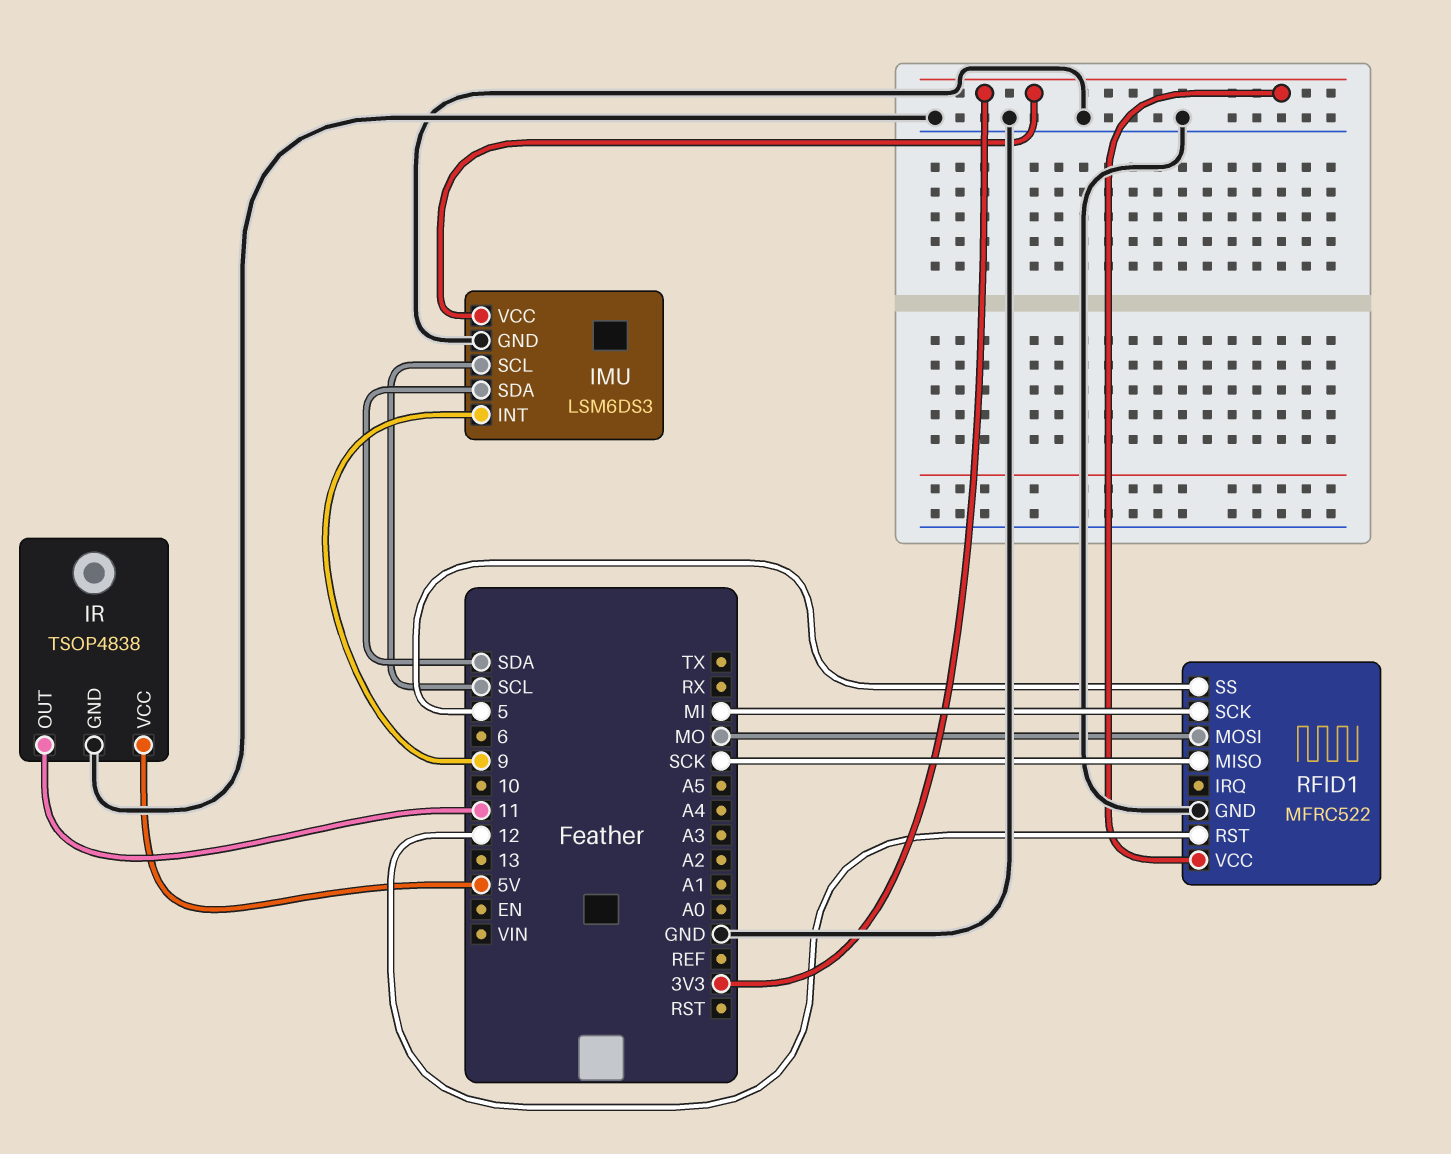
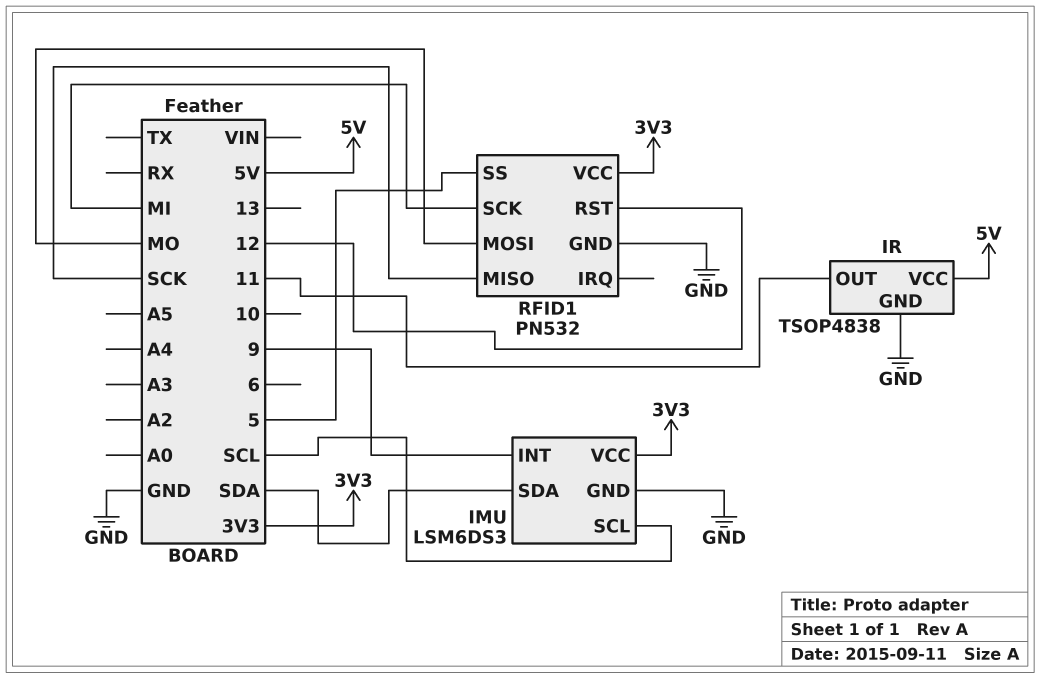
RFID1: MFRC522 -> PN532

